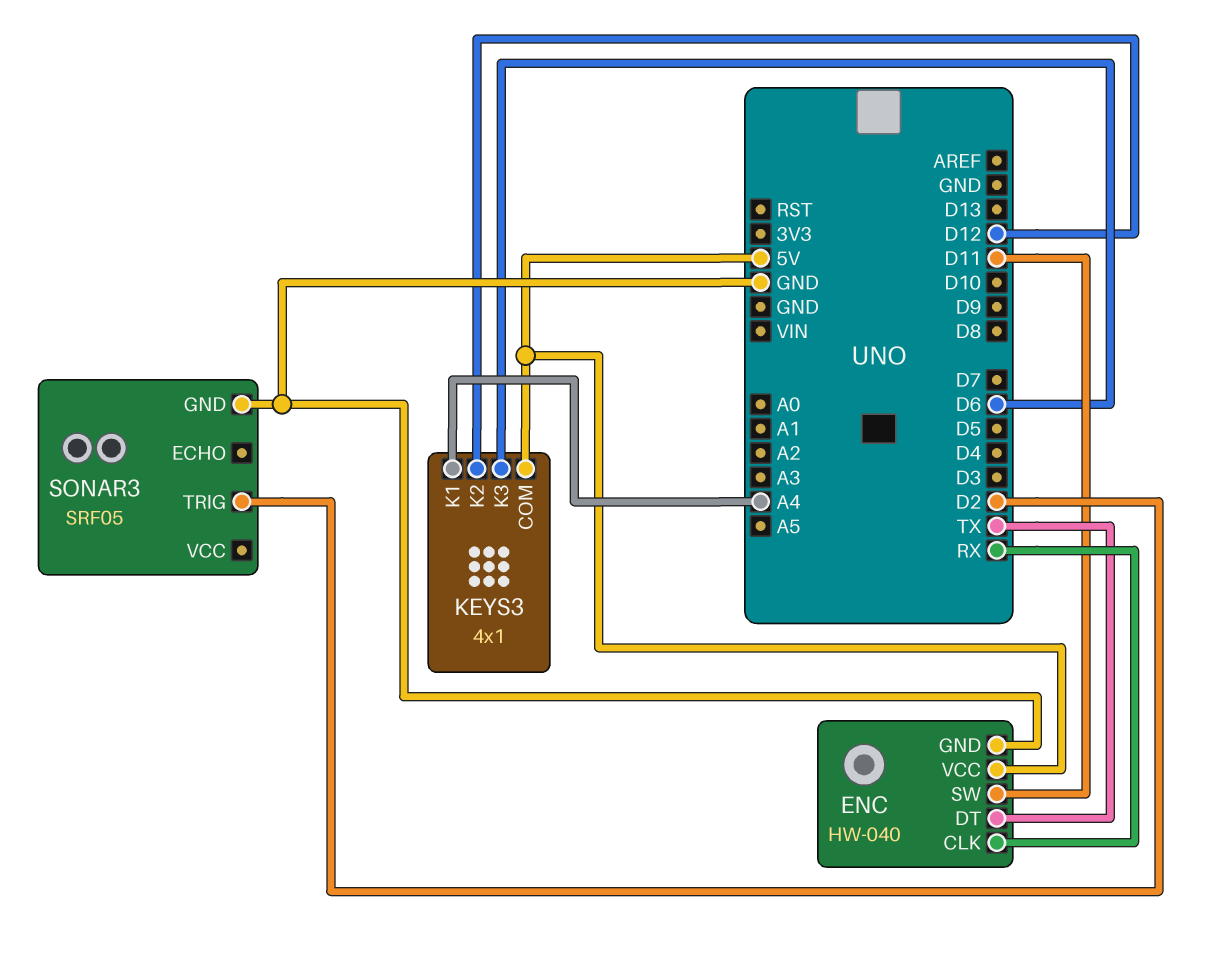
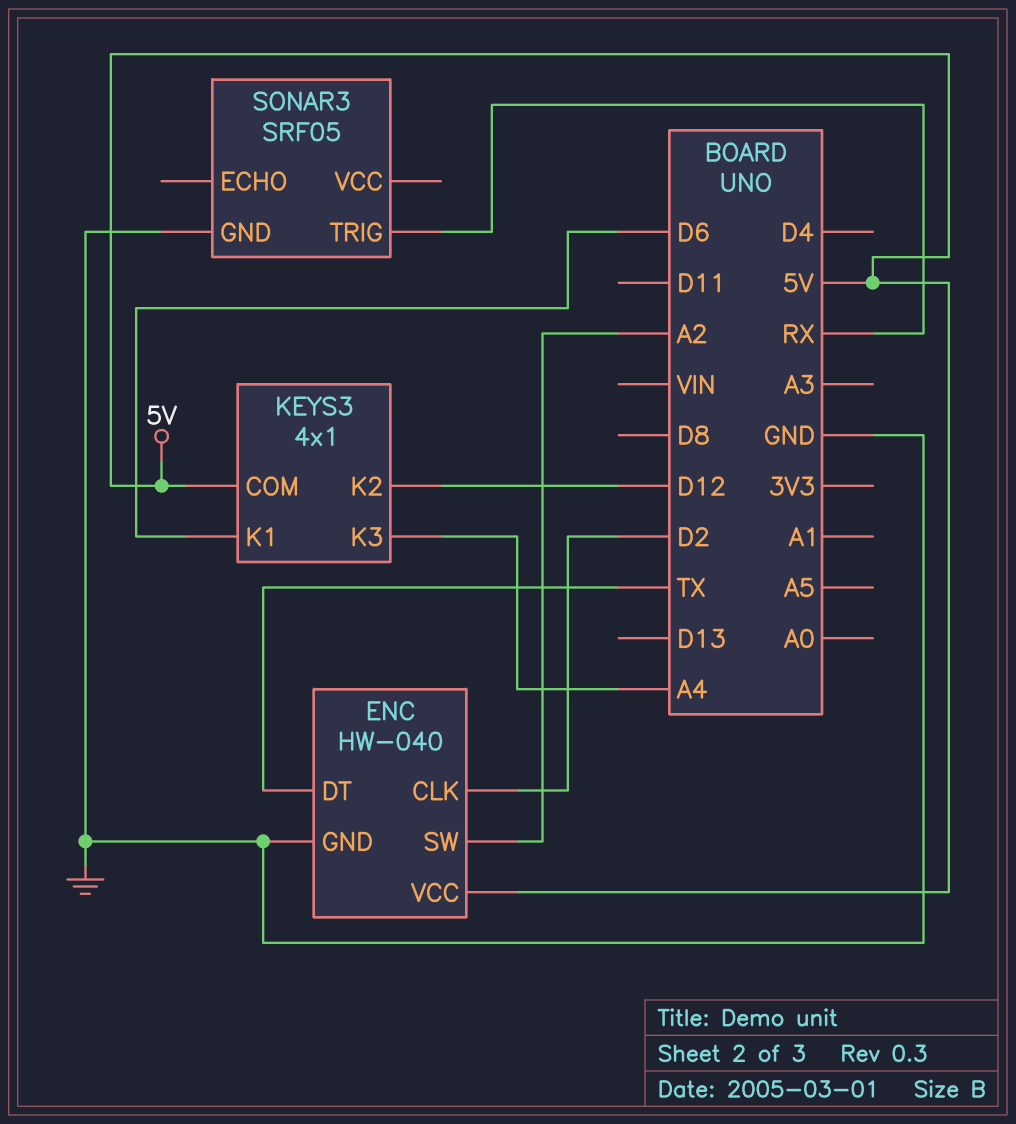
ENC pin CLK: RX -> D2
ENC pin SW: D11 -> A2
KEYS3 pin K1: A4 -> D6
KEYS3 pin K3: D6 -> A4
SONAR3 pin TRIG: D2 -> RX

